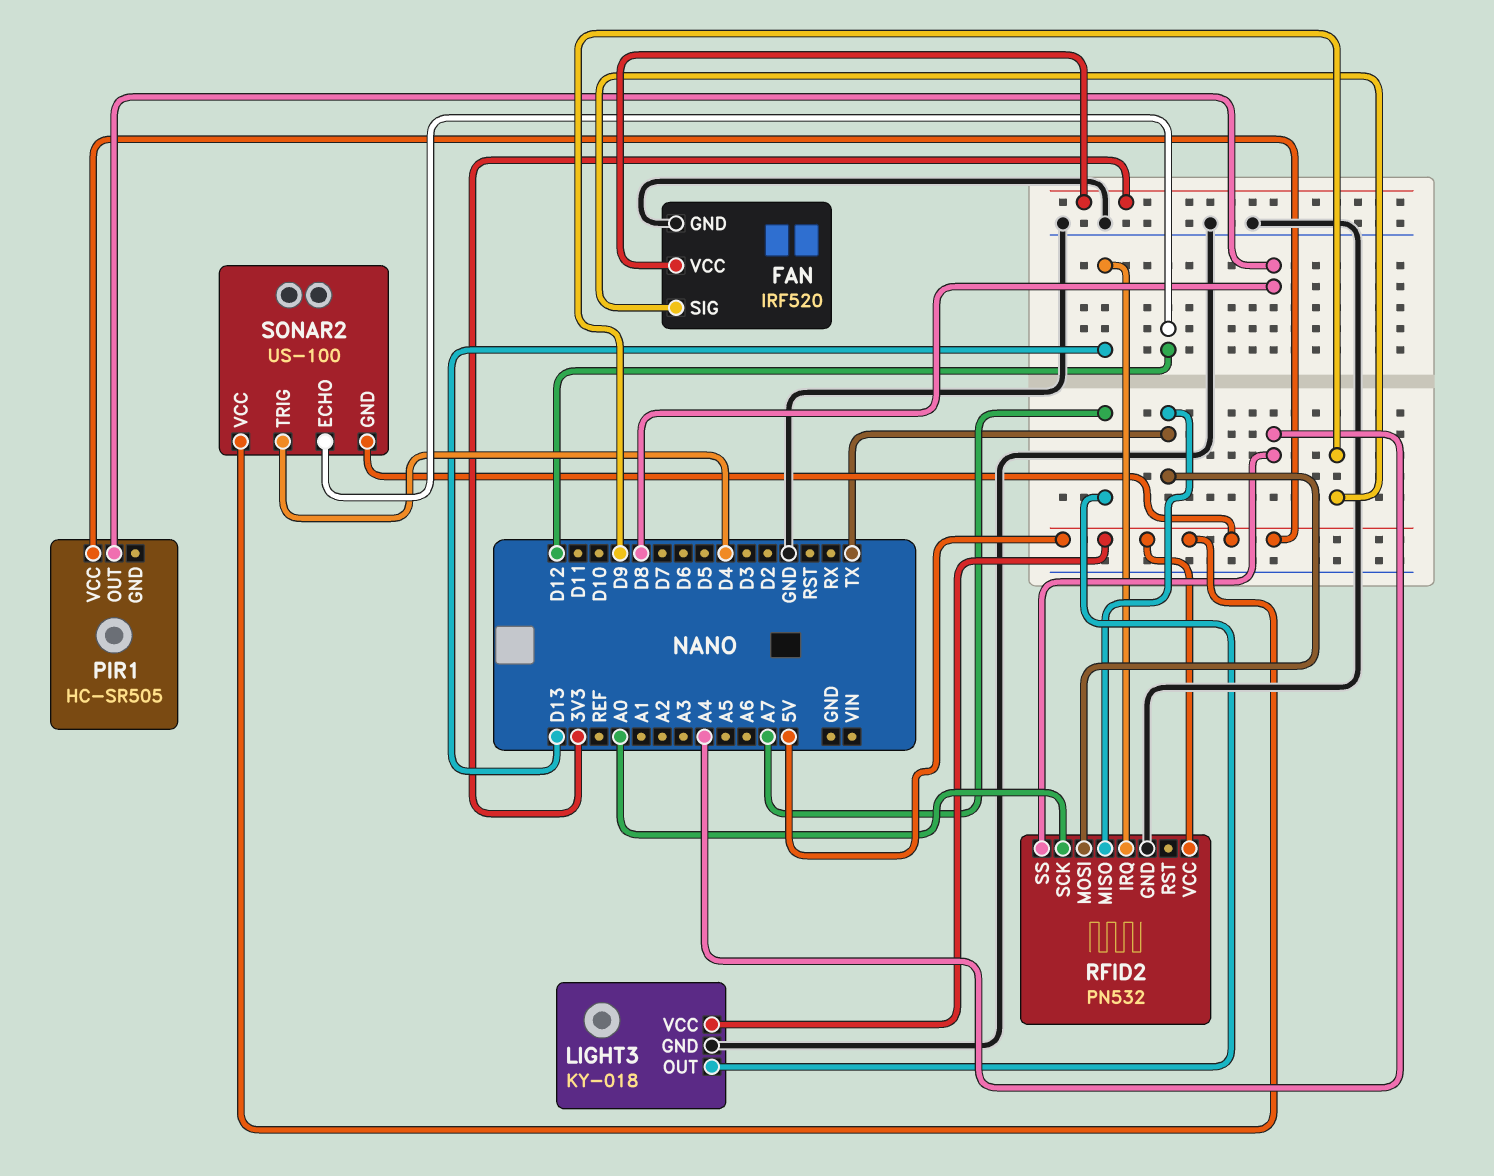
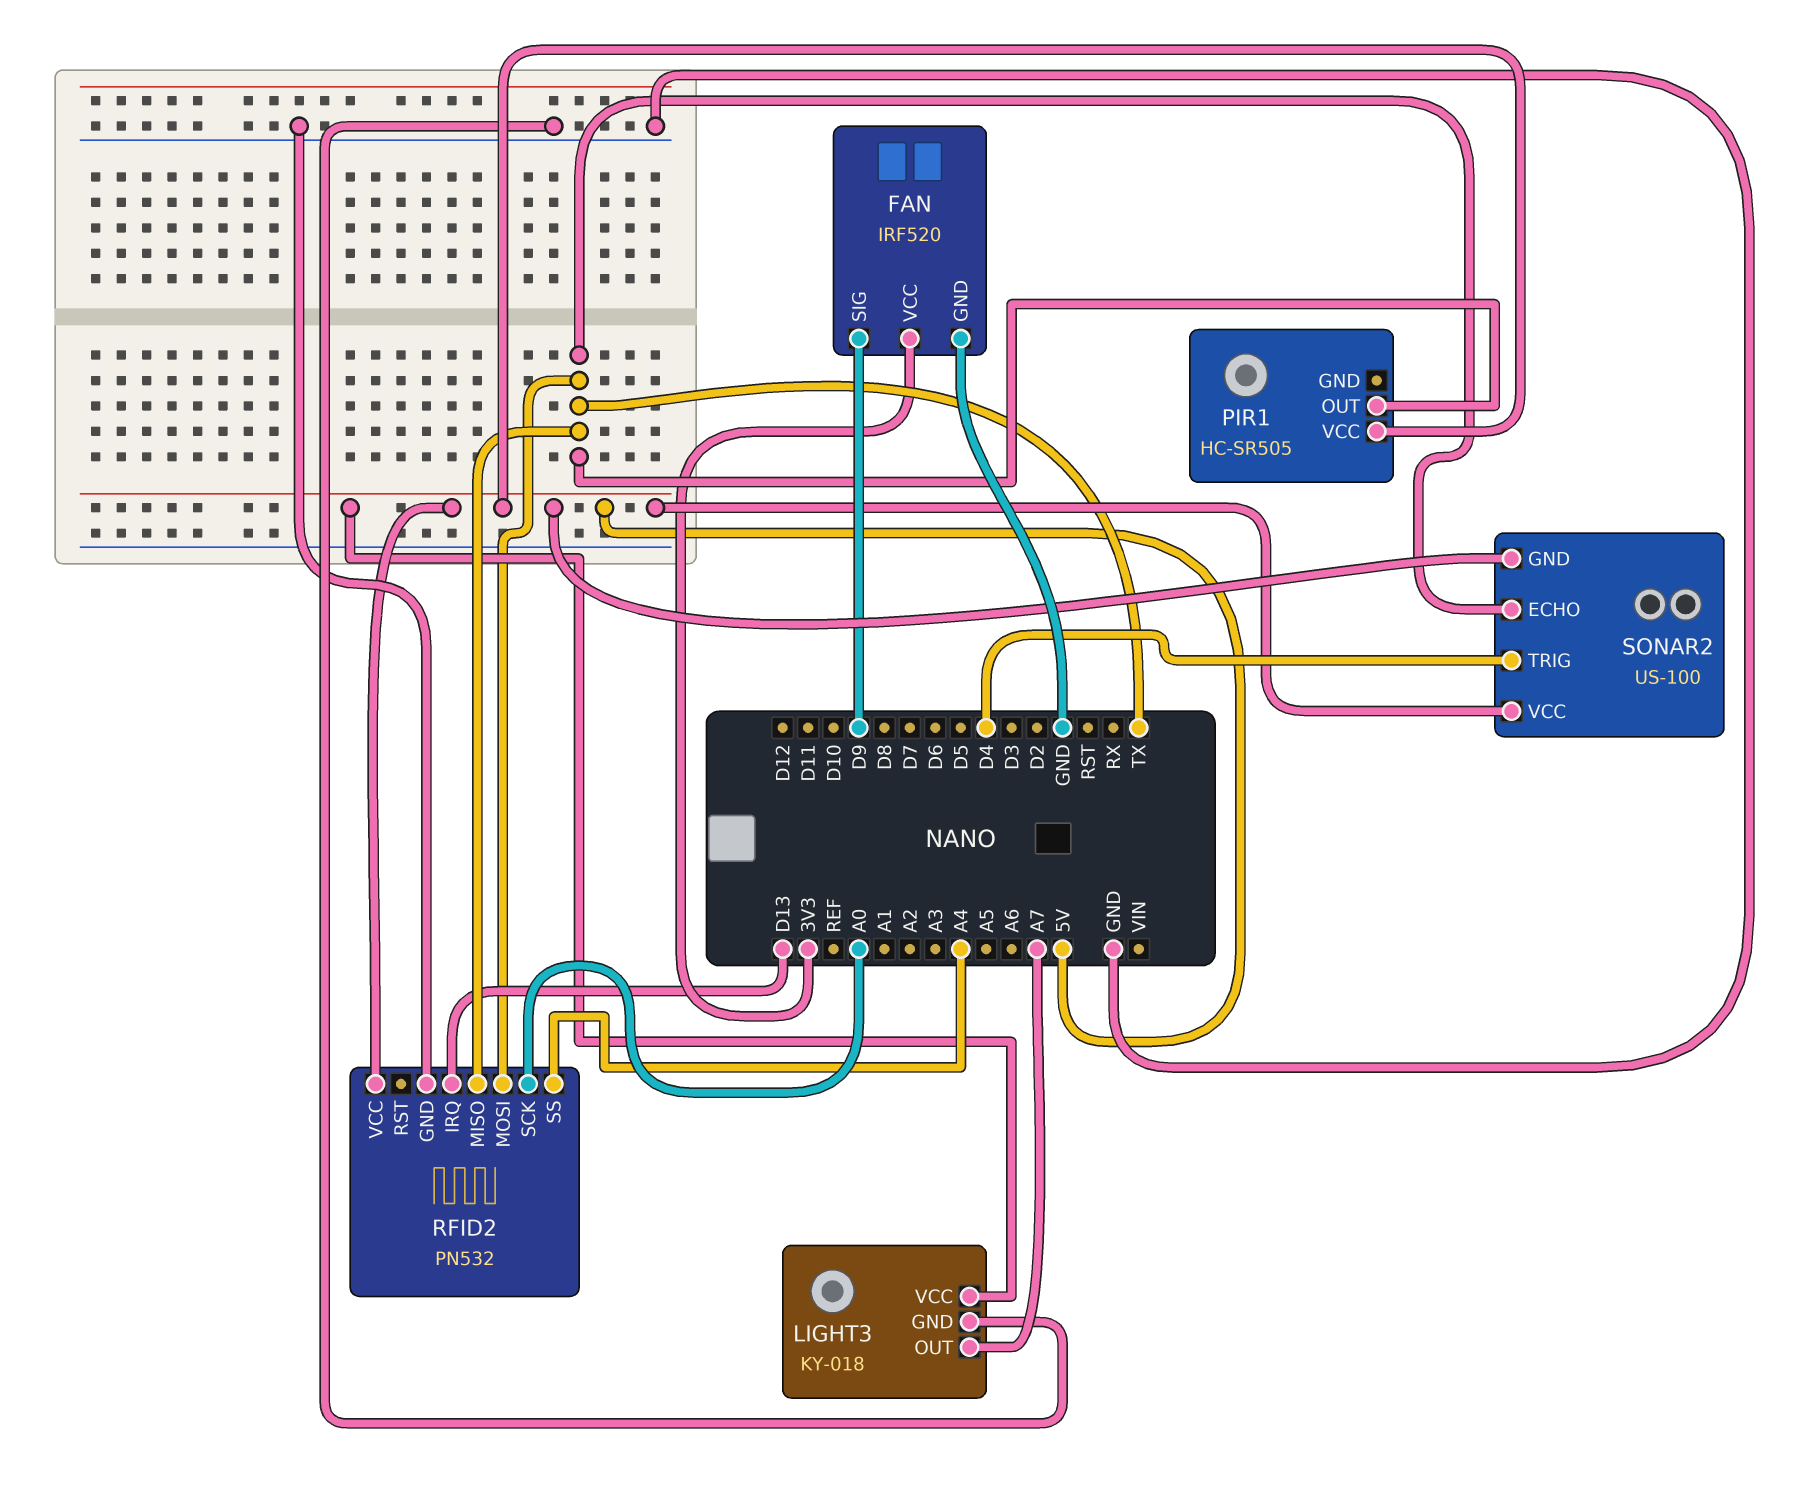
PIR1 pin OUT: D8 -> TX
SONAR2 pin ECHO: D12 -> TX

